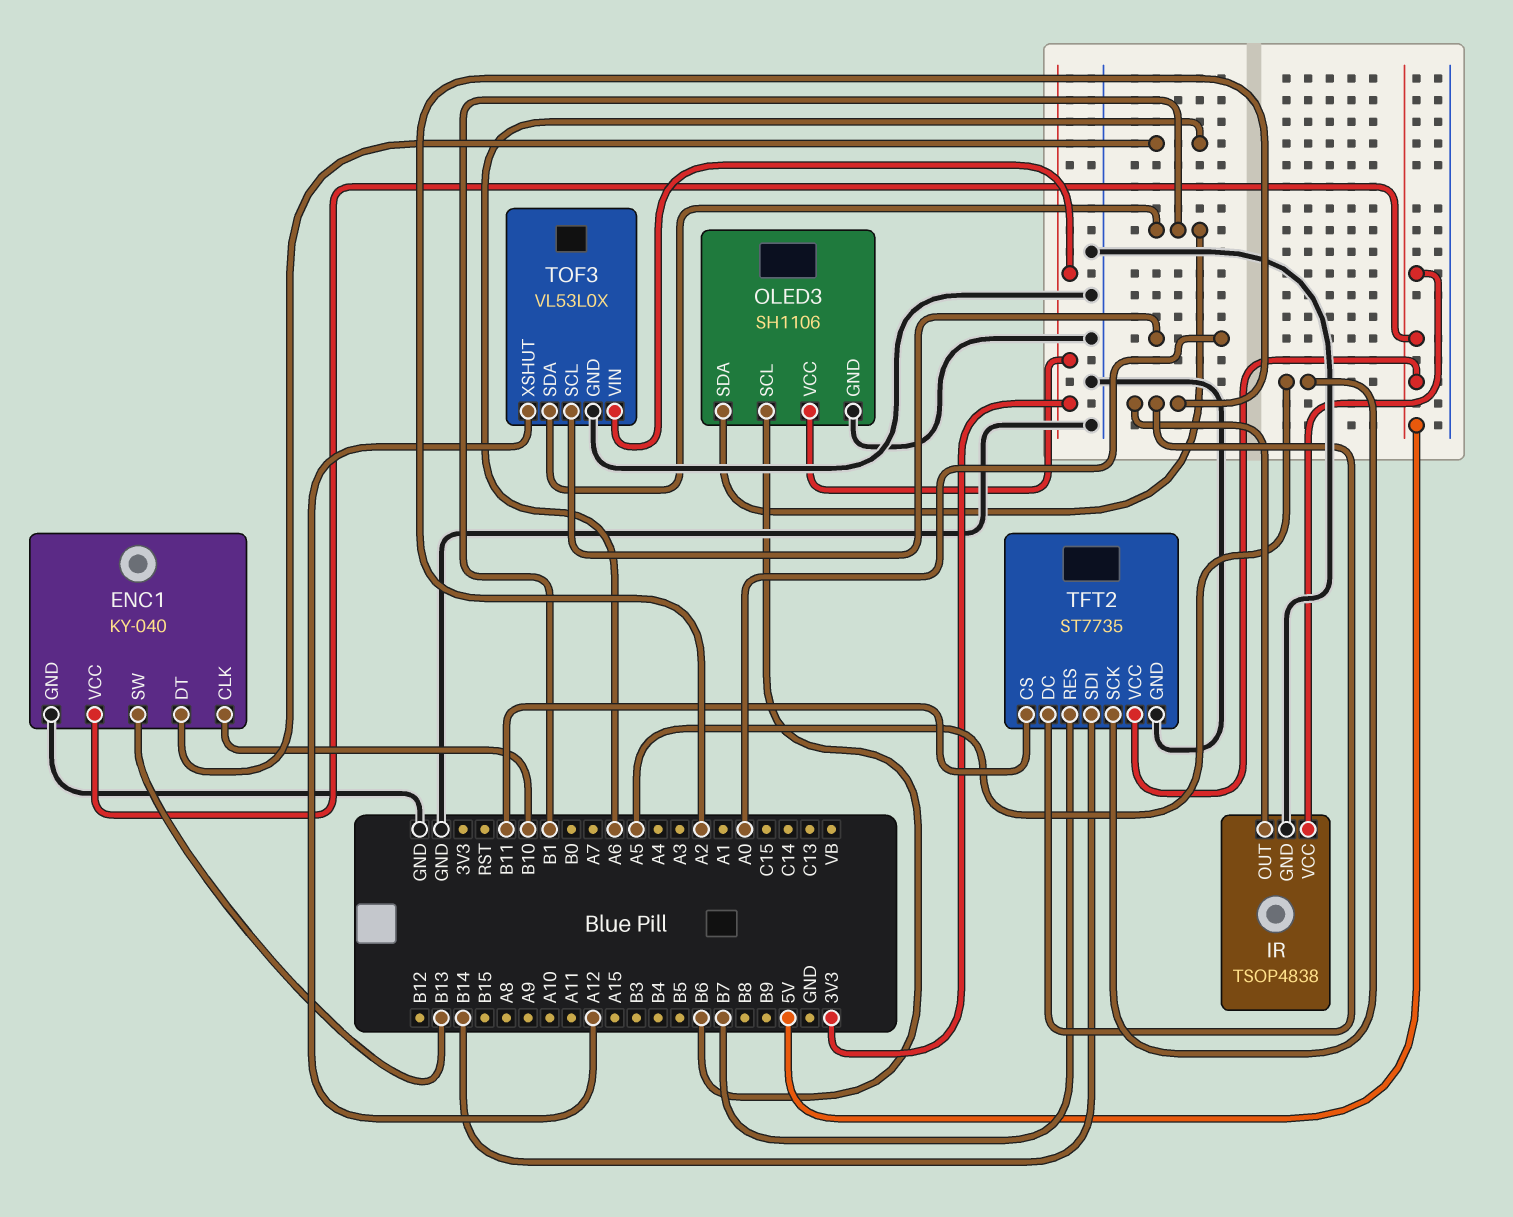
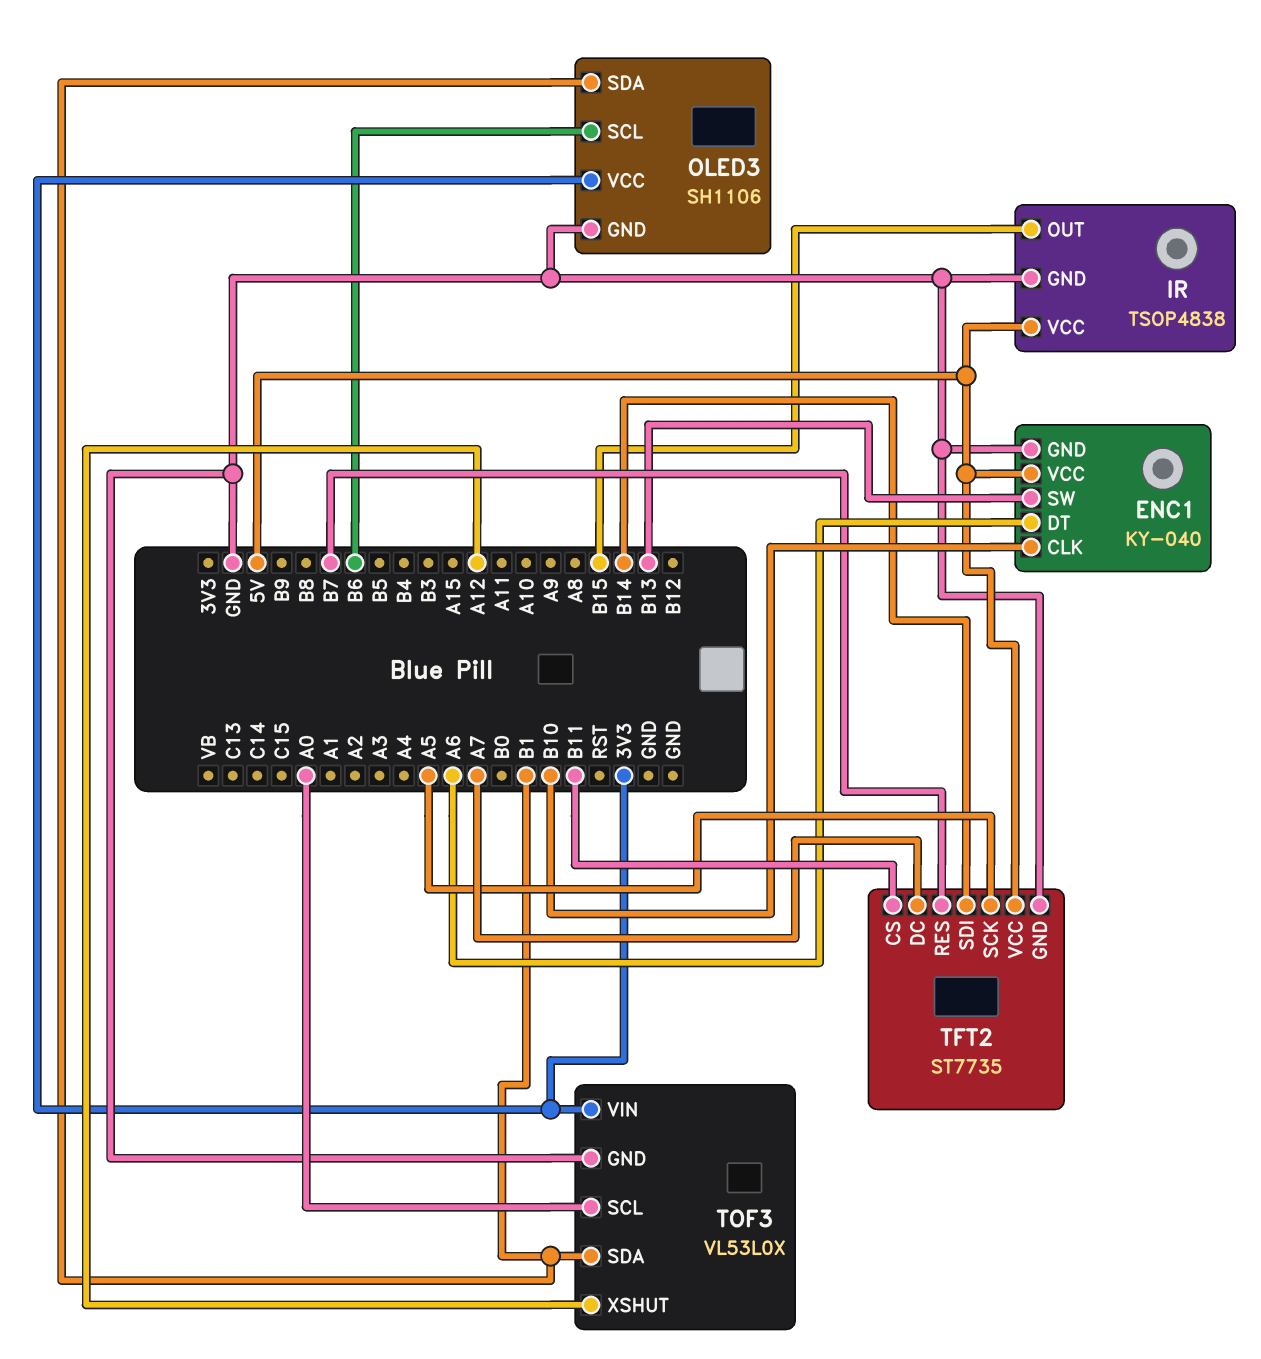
IR pin OUT: A2 -> B15
TFT2 pin DC: A2 -> A7

